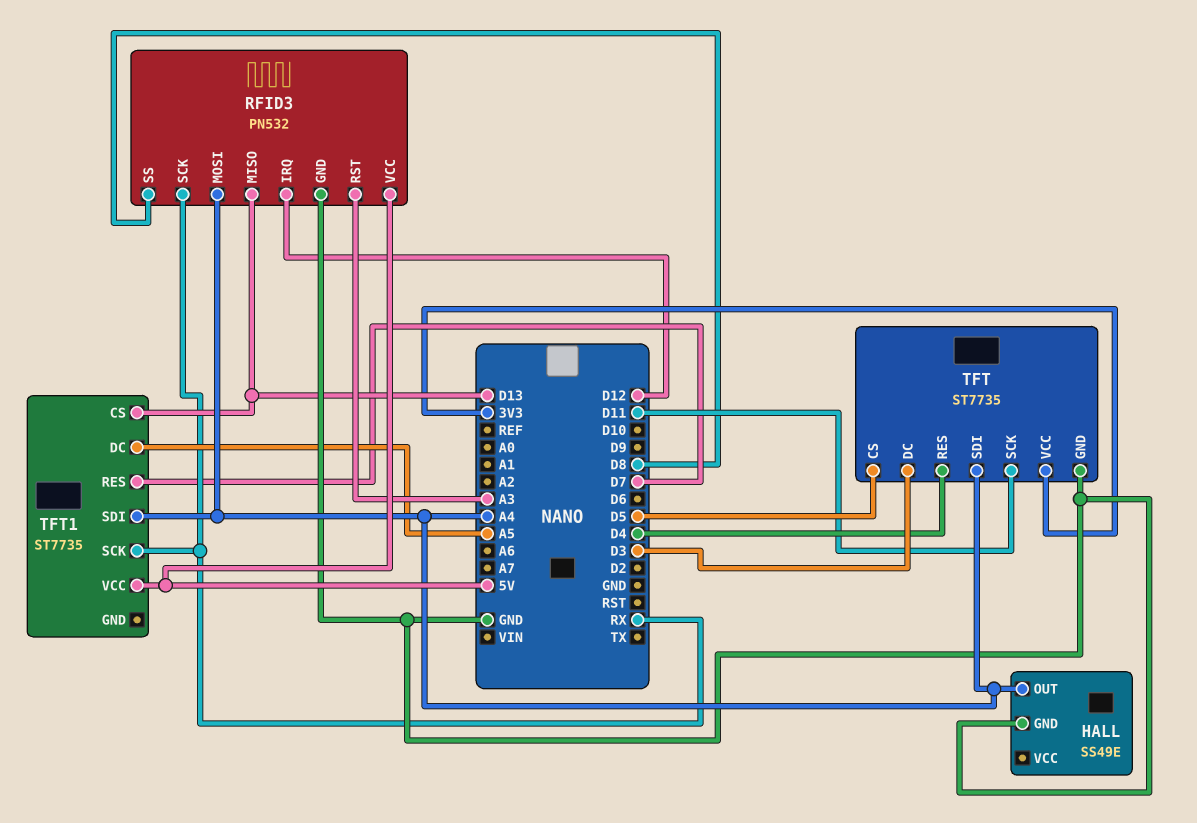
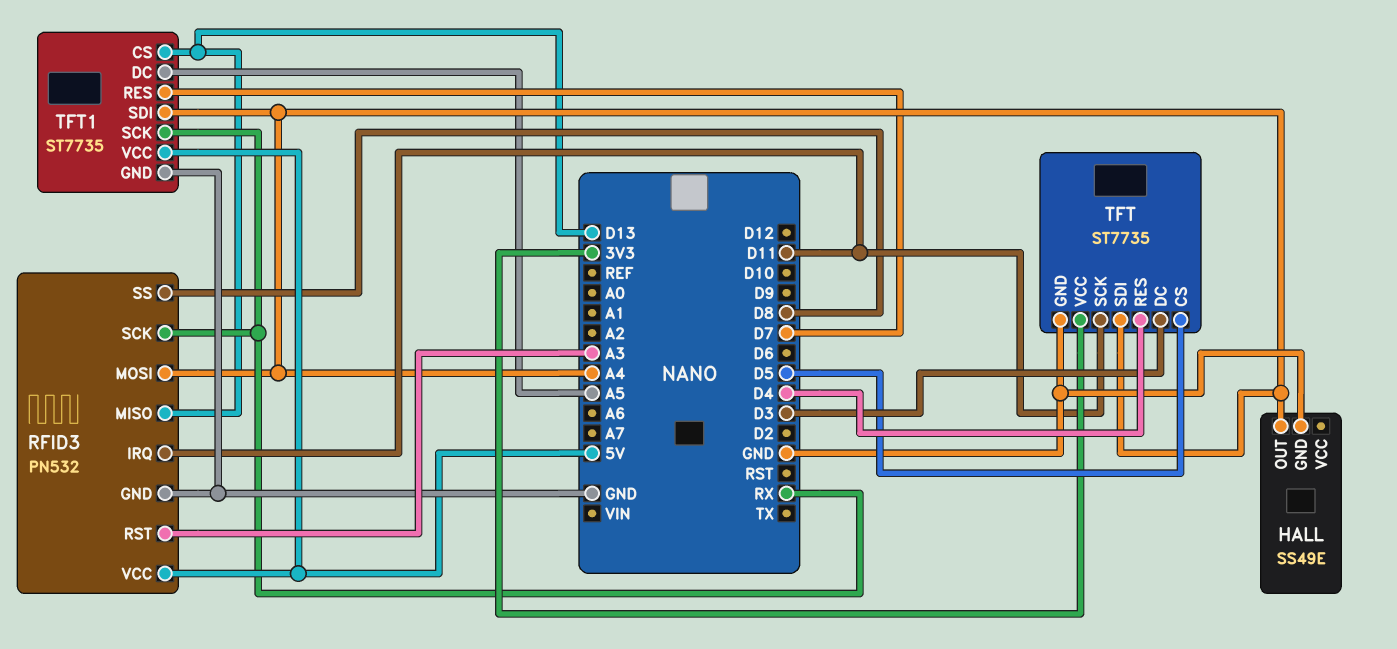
RFID3 pin IRQ: D12 -> D11
TFT1 pin GND: none -> GND

